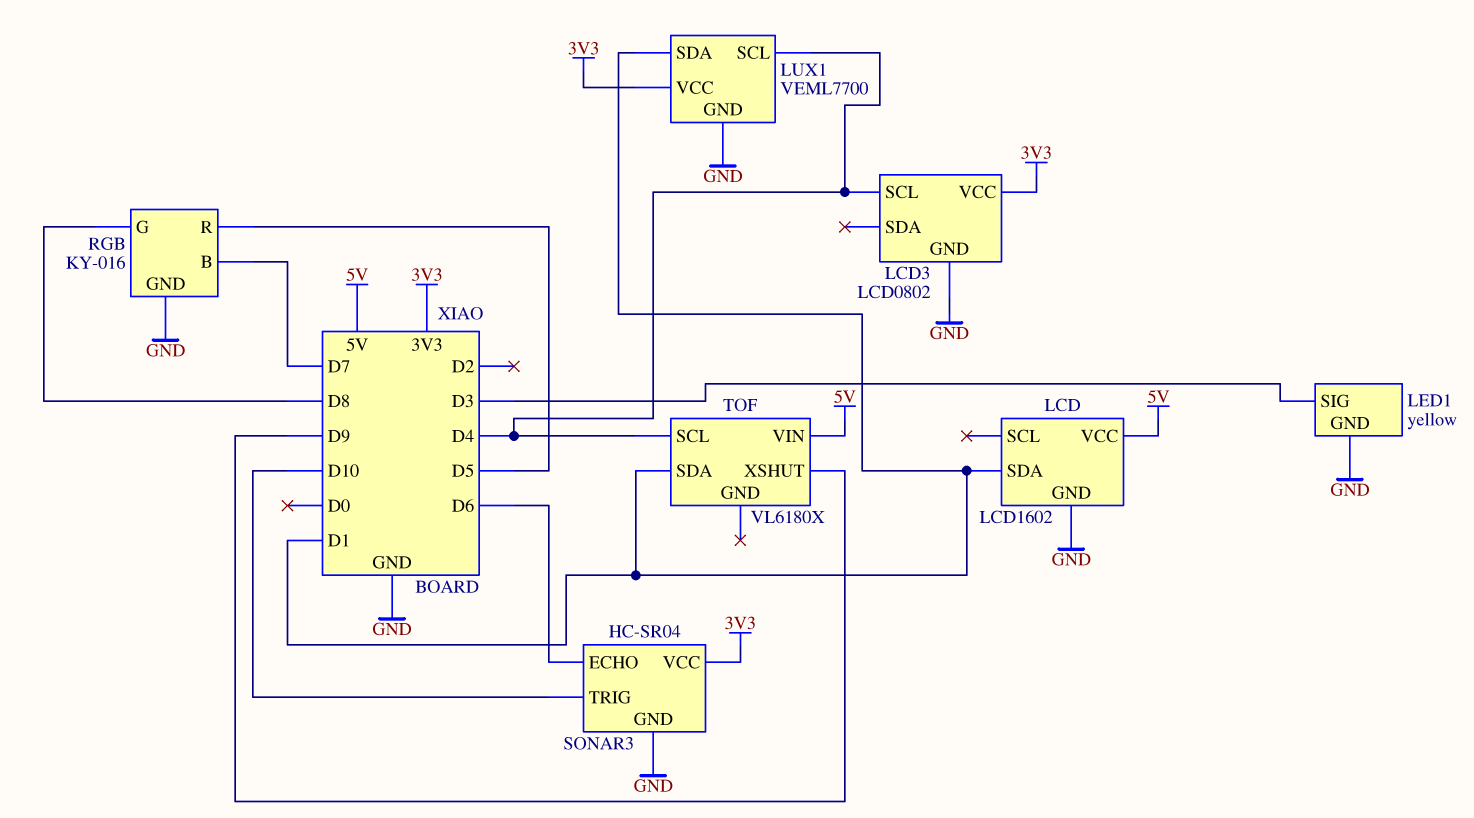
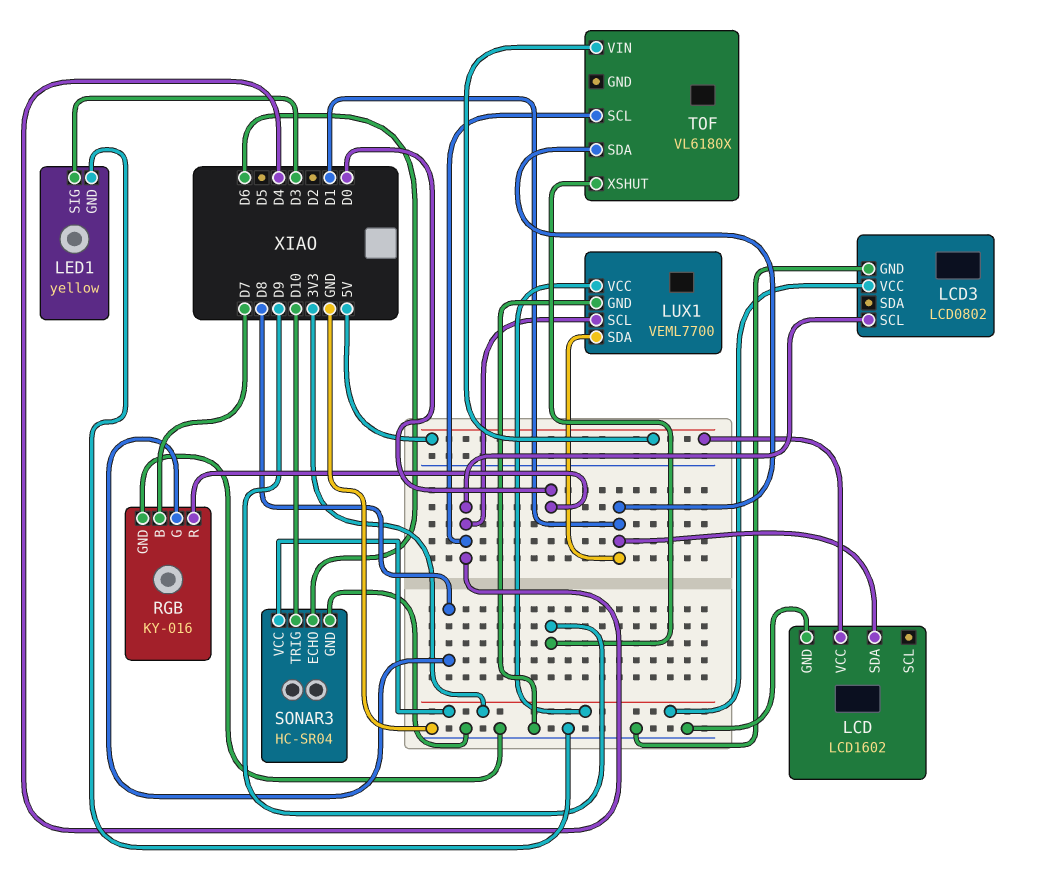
RGB pin R: D5 -> D0

